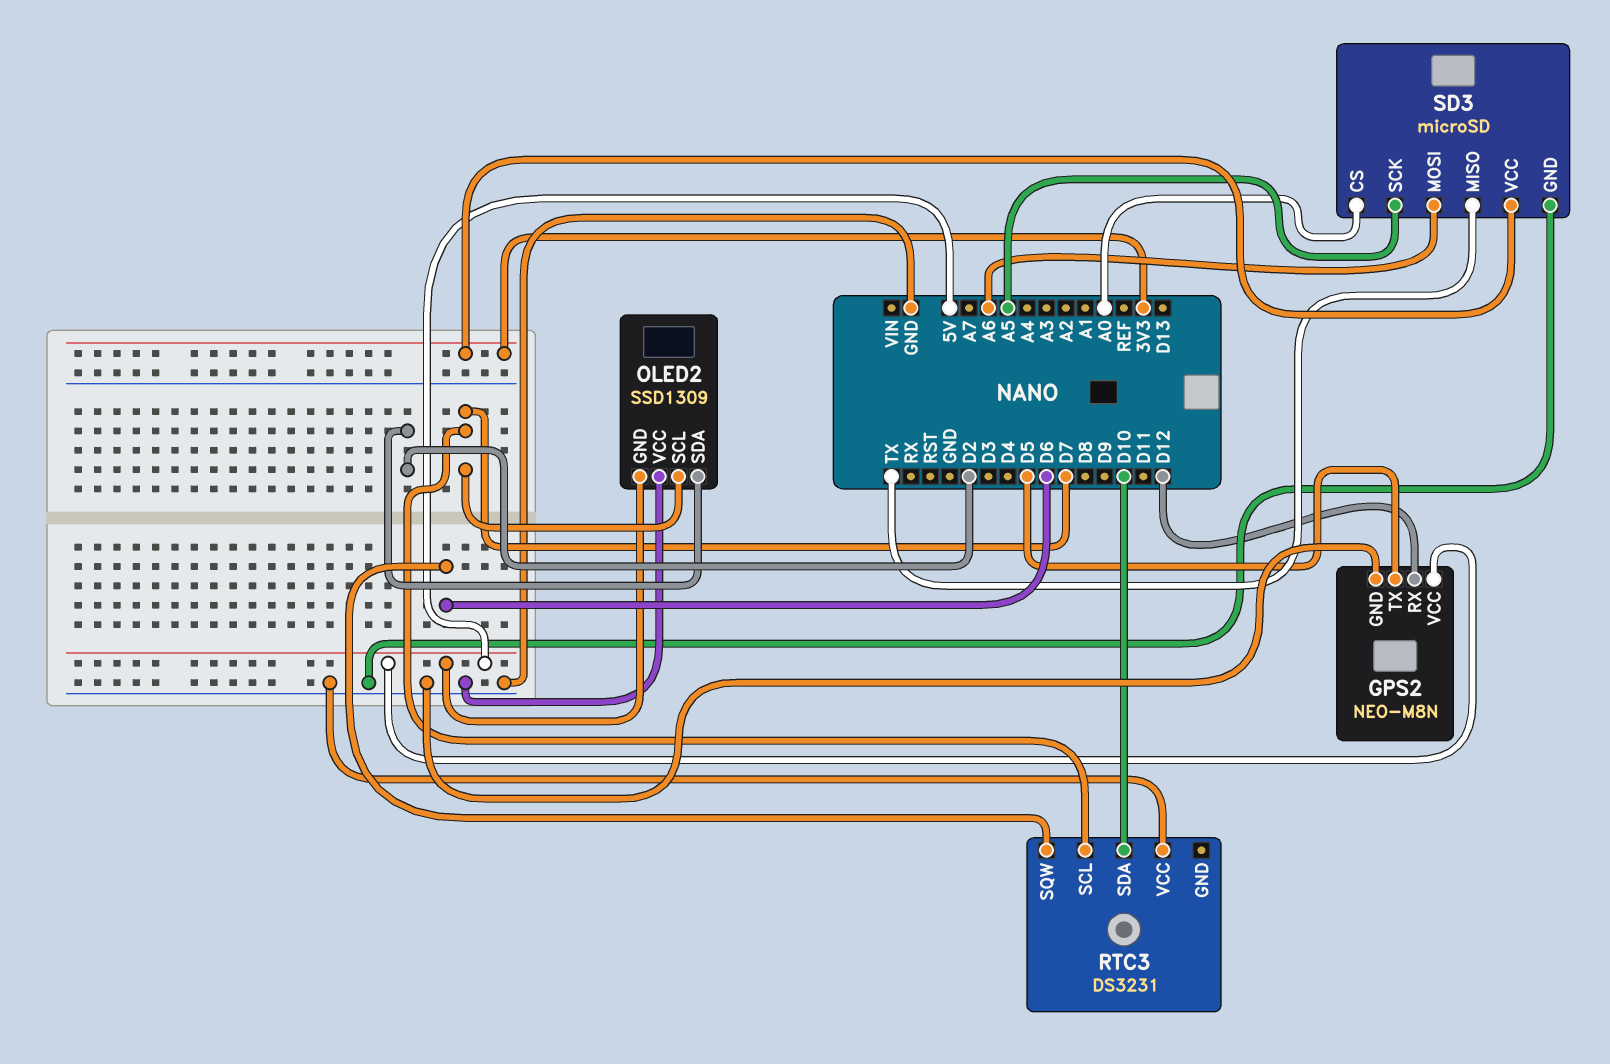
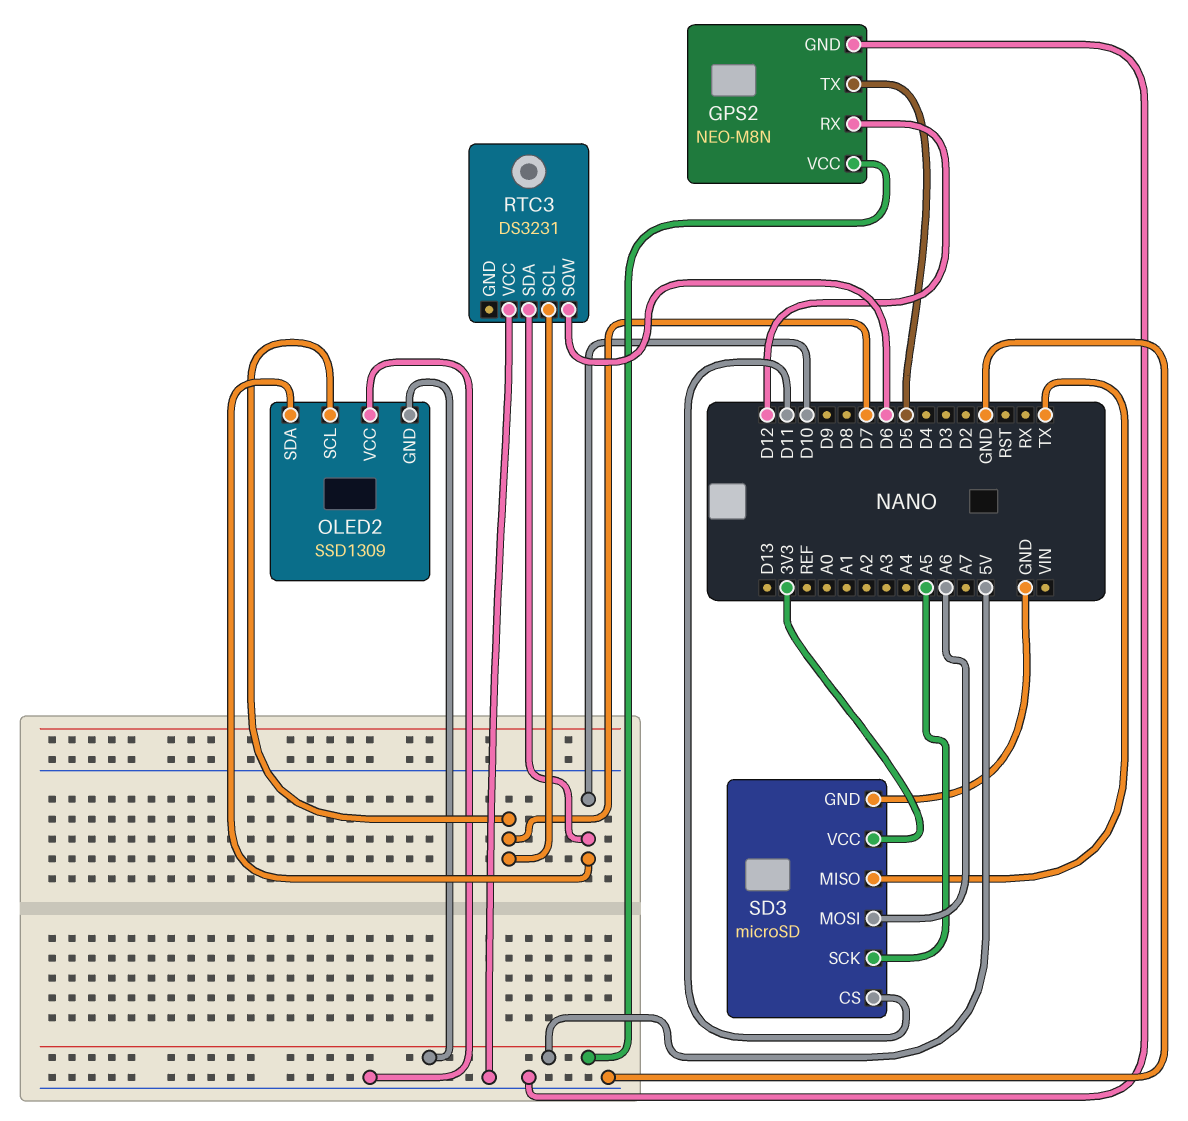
OLED2 pin SDA: D2 -> D10
SD3 pin CS: A0 -> D11

